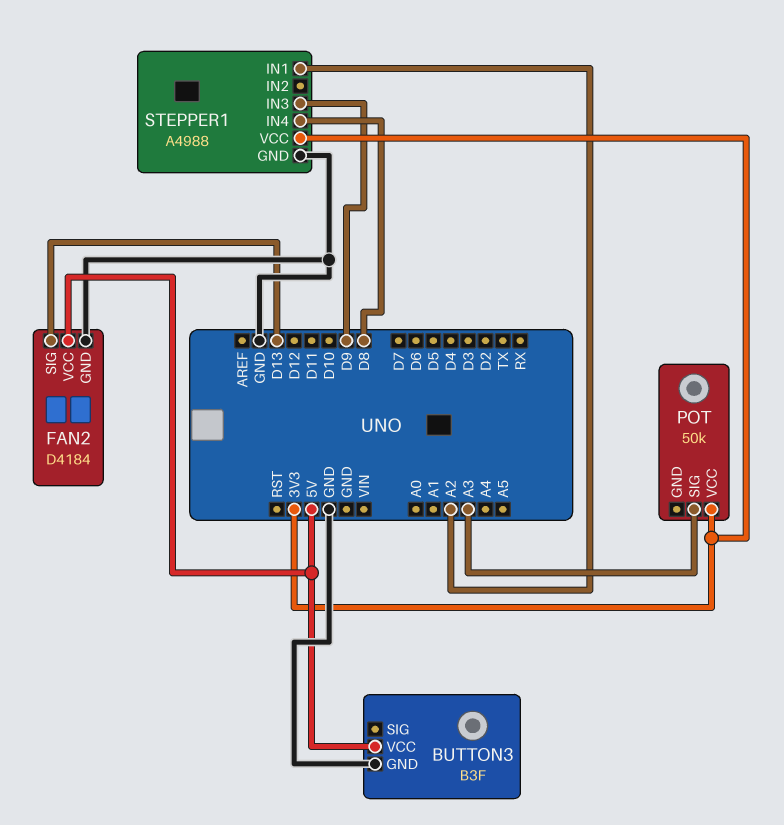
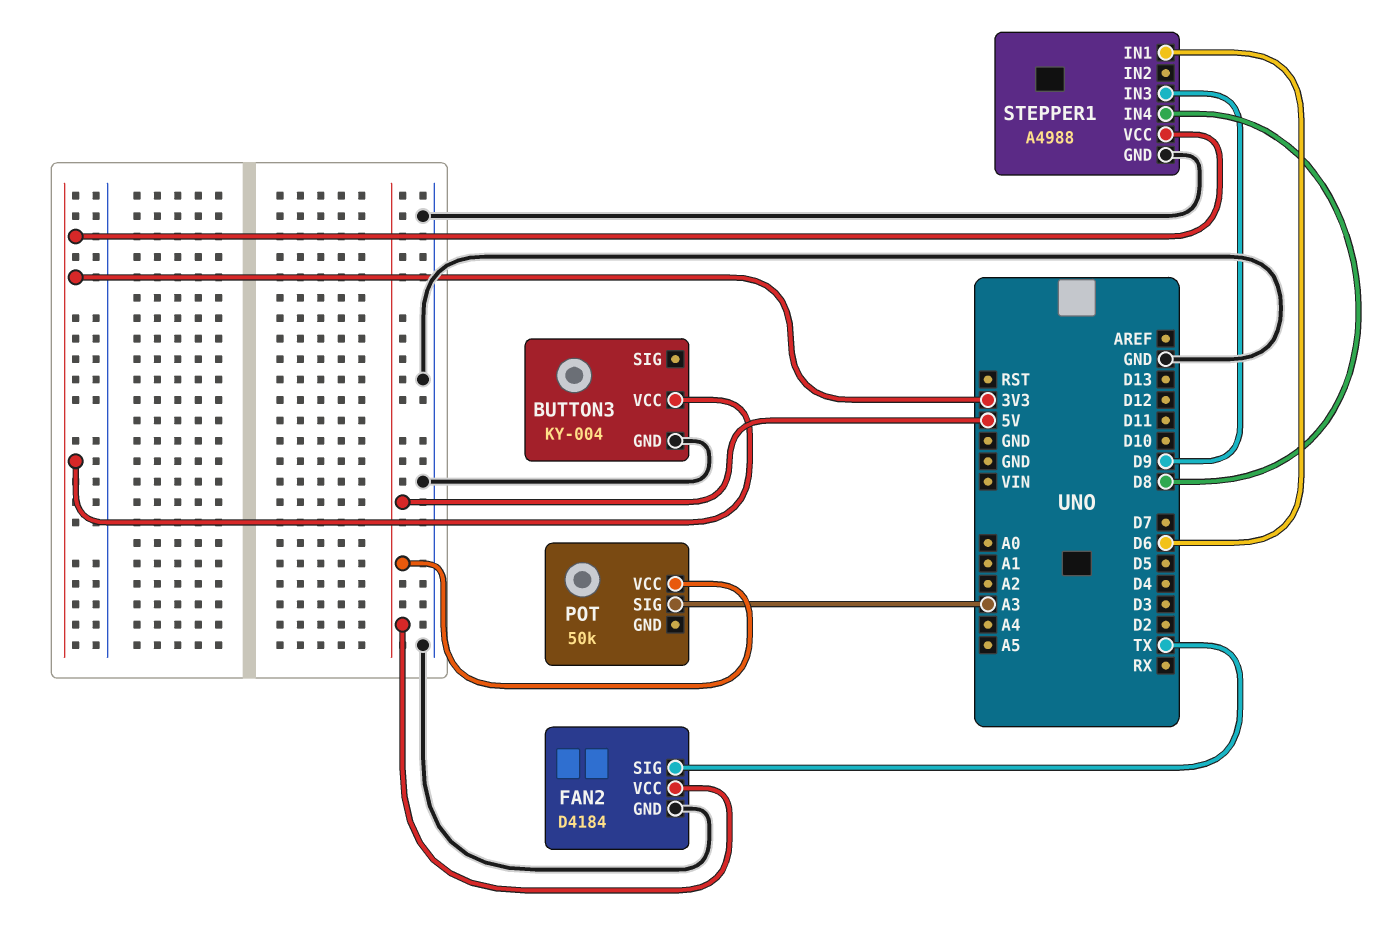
BUTTON3: B3F -> KY-004
BUTTON3 pin VCC: 5V -> 3V3
FAN2 pin SIG: D13 -> TX
POT pin VCC: 3V3 -> 5V
STEPPER1 pin IN1: A2 -> D6

